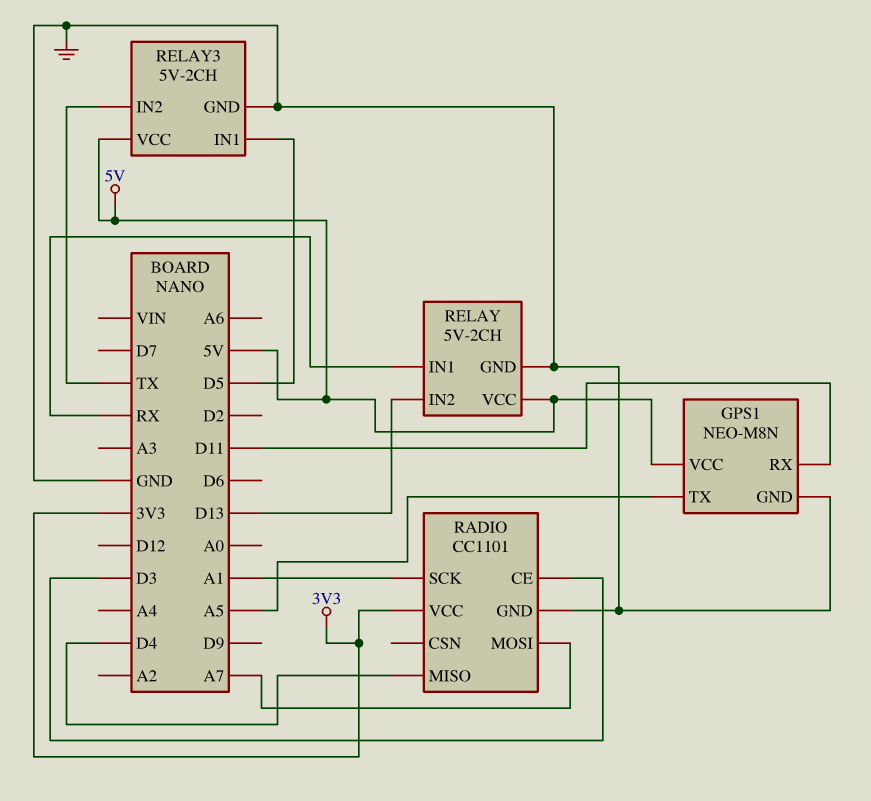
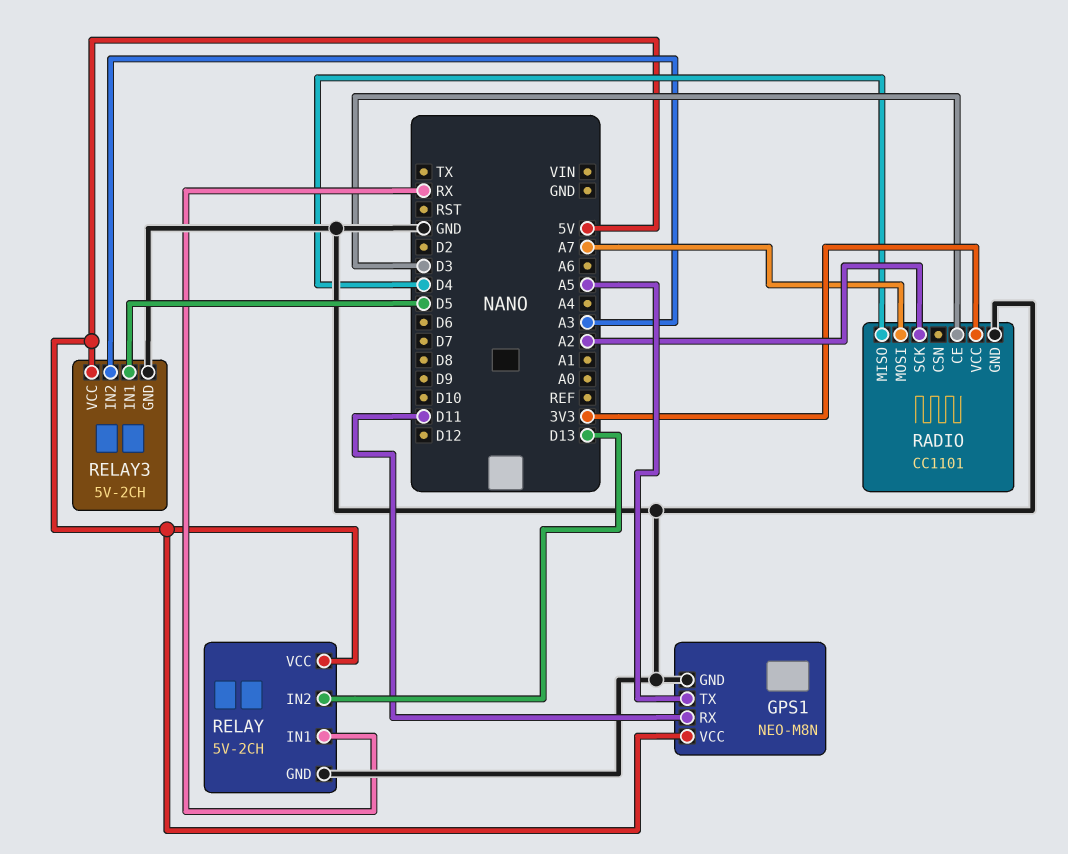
RADIO pin SCK: A1 -> A2
RELAY3 pin IN2: TX -> A3

